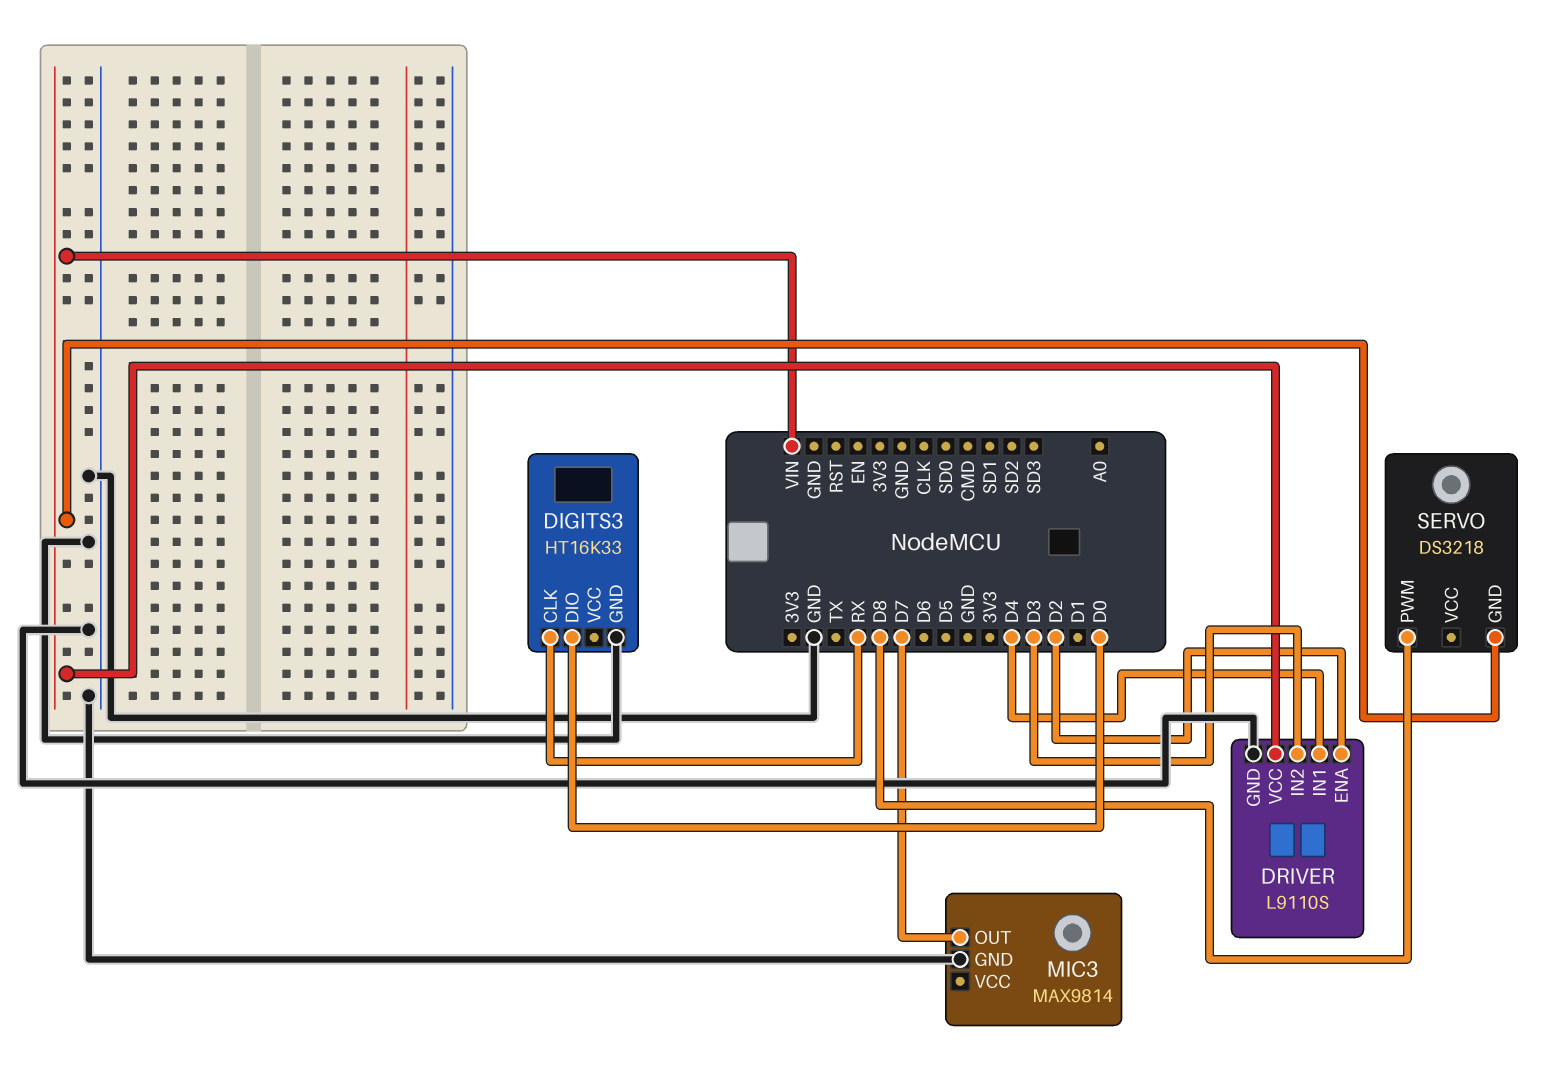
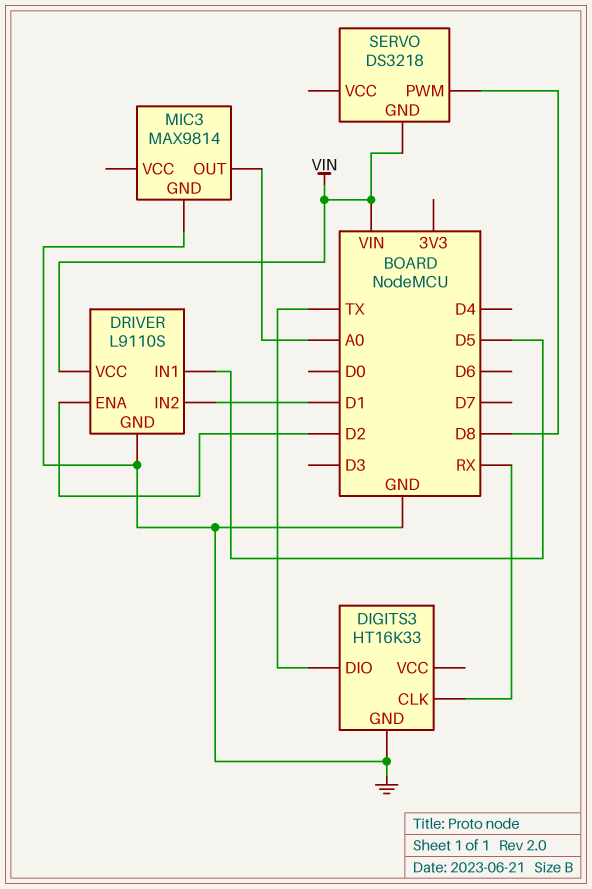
DIGITS3 pin DIO: D0 -> TX
DRIVER pin IN1: D4 -> D5
DRIVER pin IN2: D3 -> D1
MIC3 pin OUT: D7 -> A0

